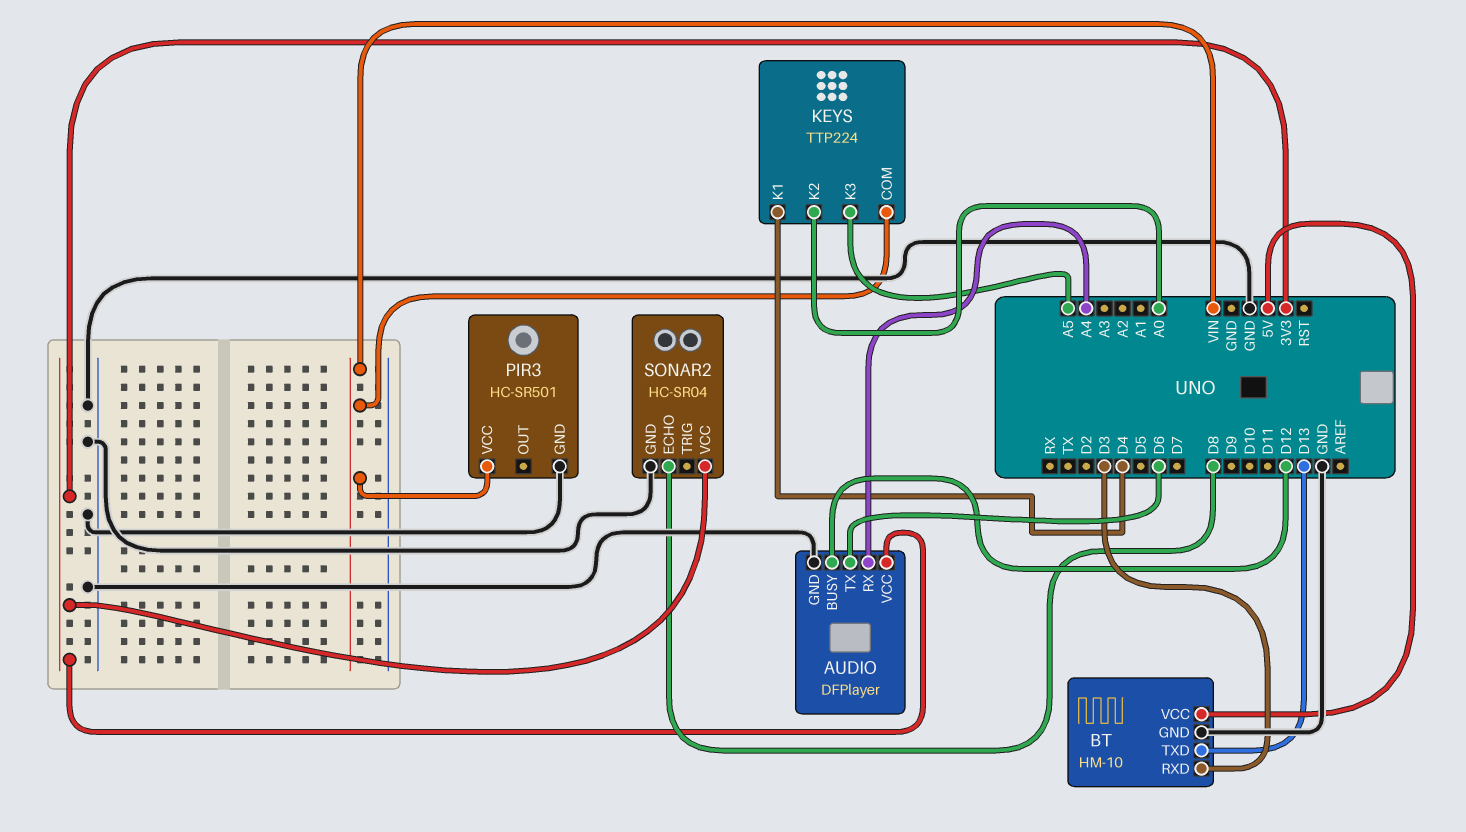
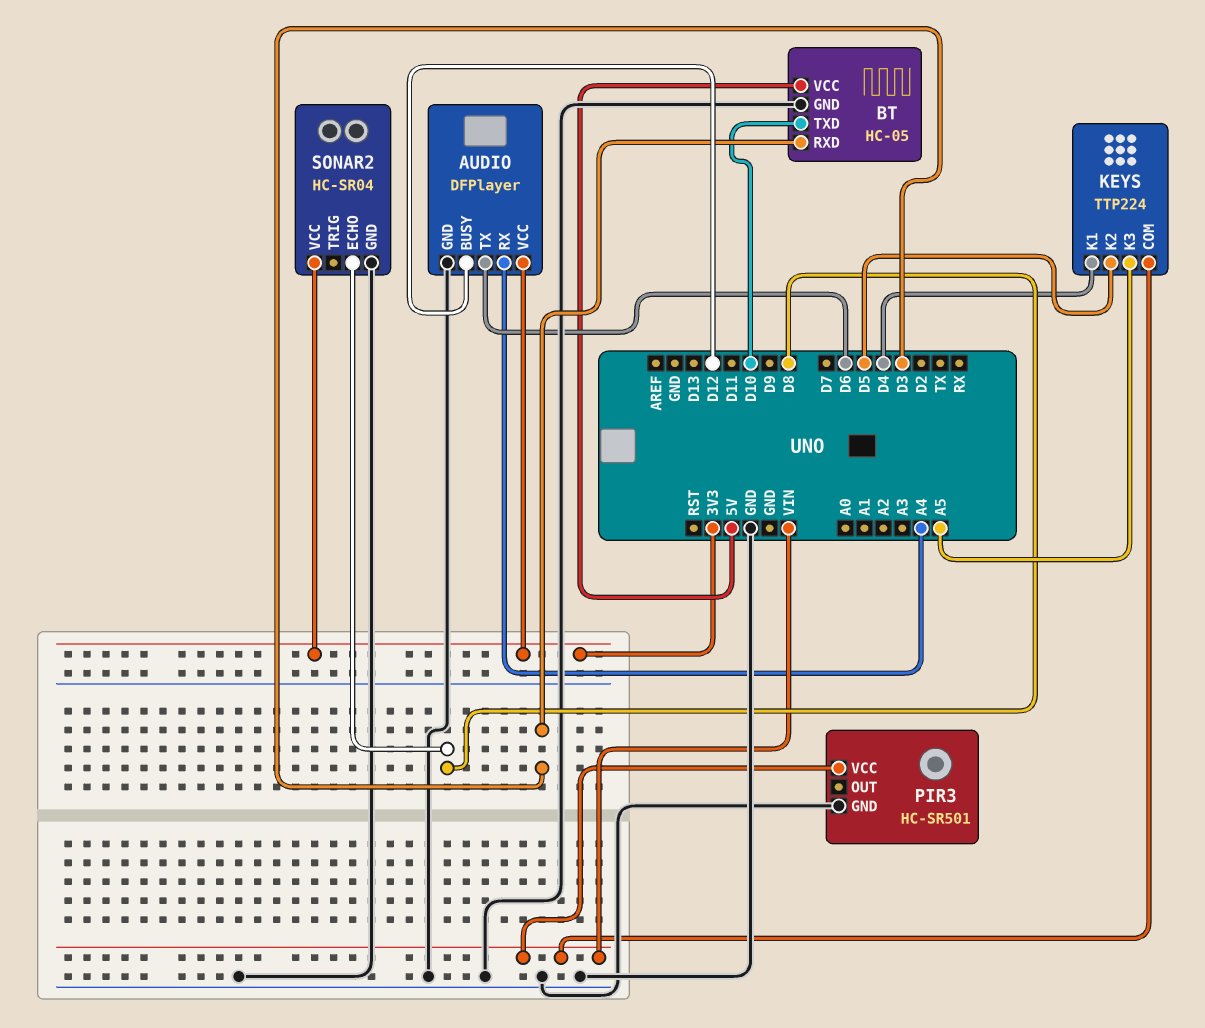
BT: HM-10 -> HC-05
BT pin TXD: D13 -> D10
KEYS pin K2: A0 -> D5

